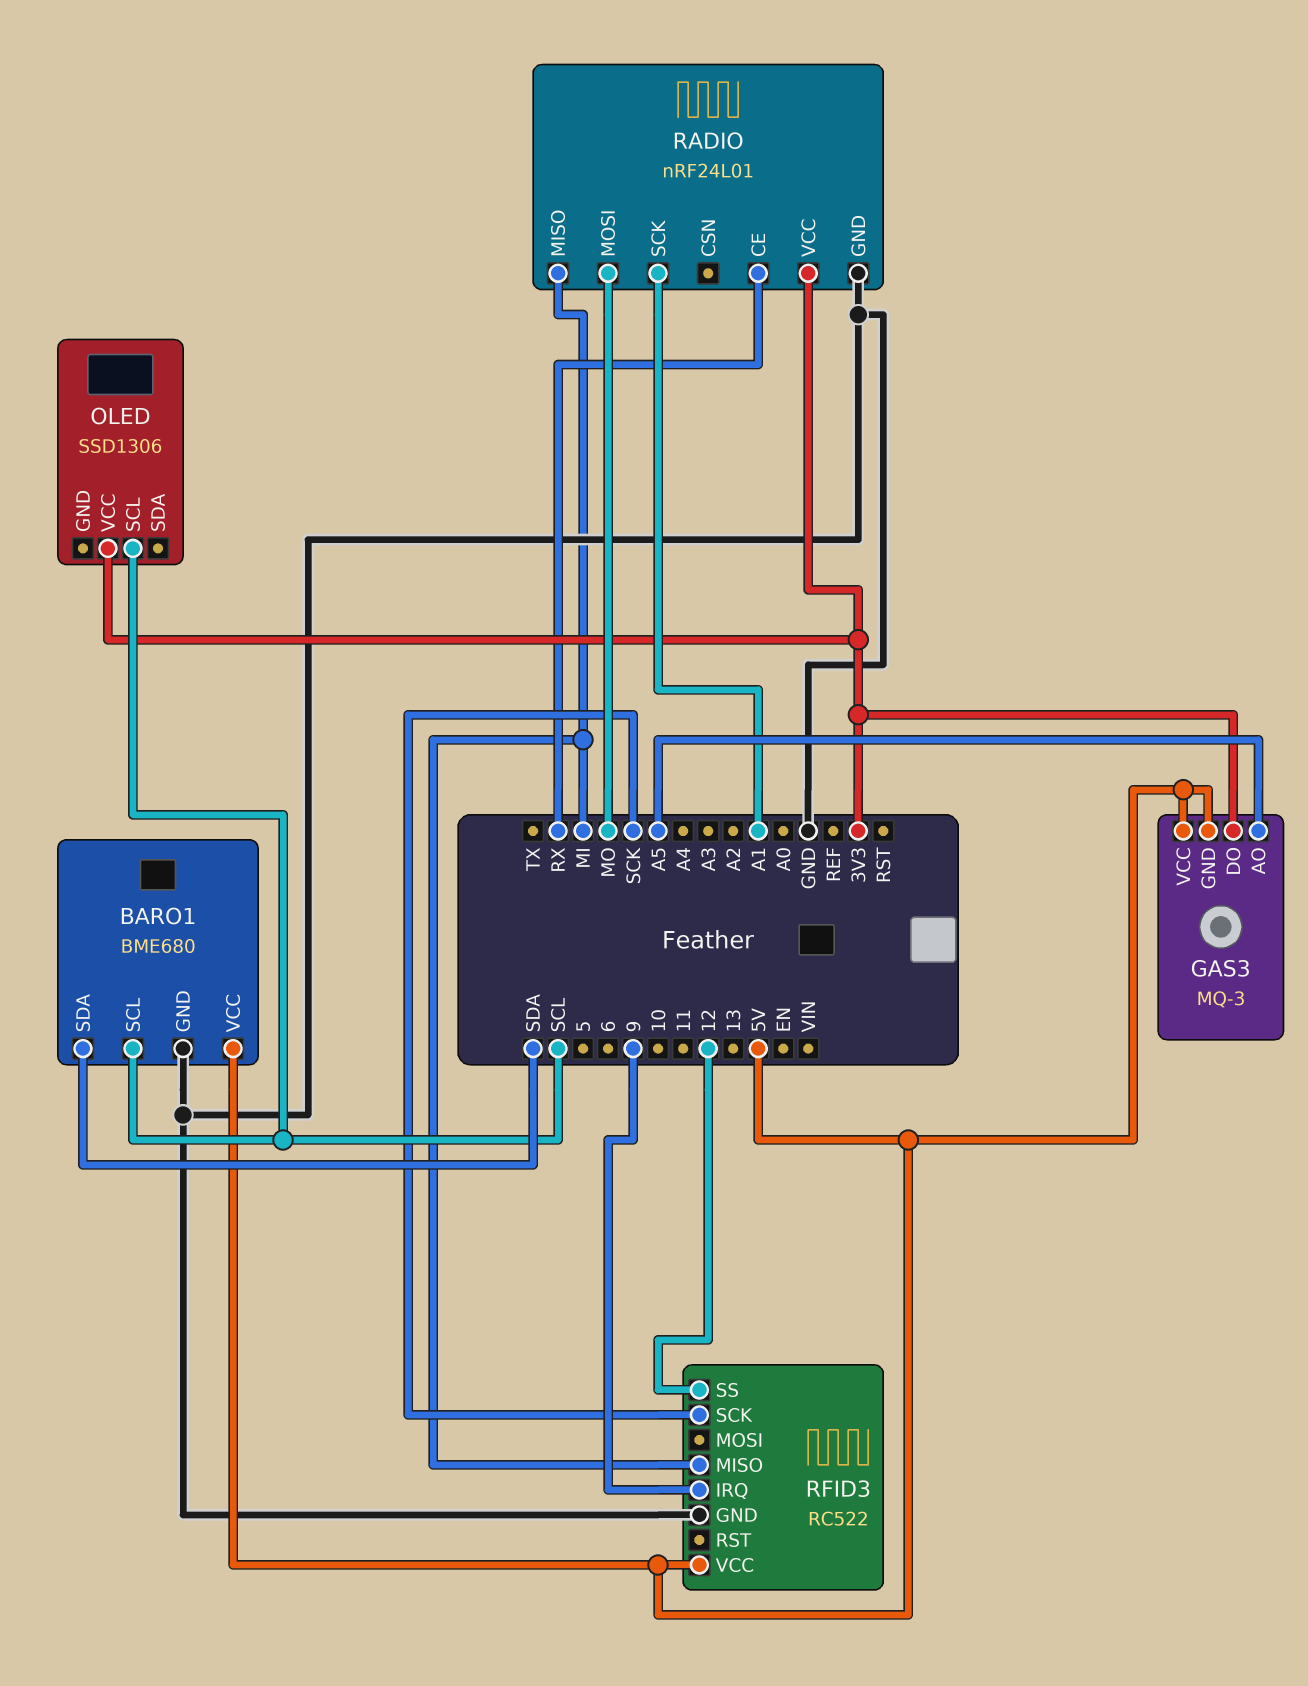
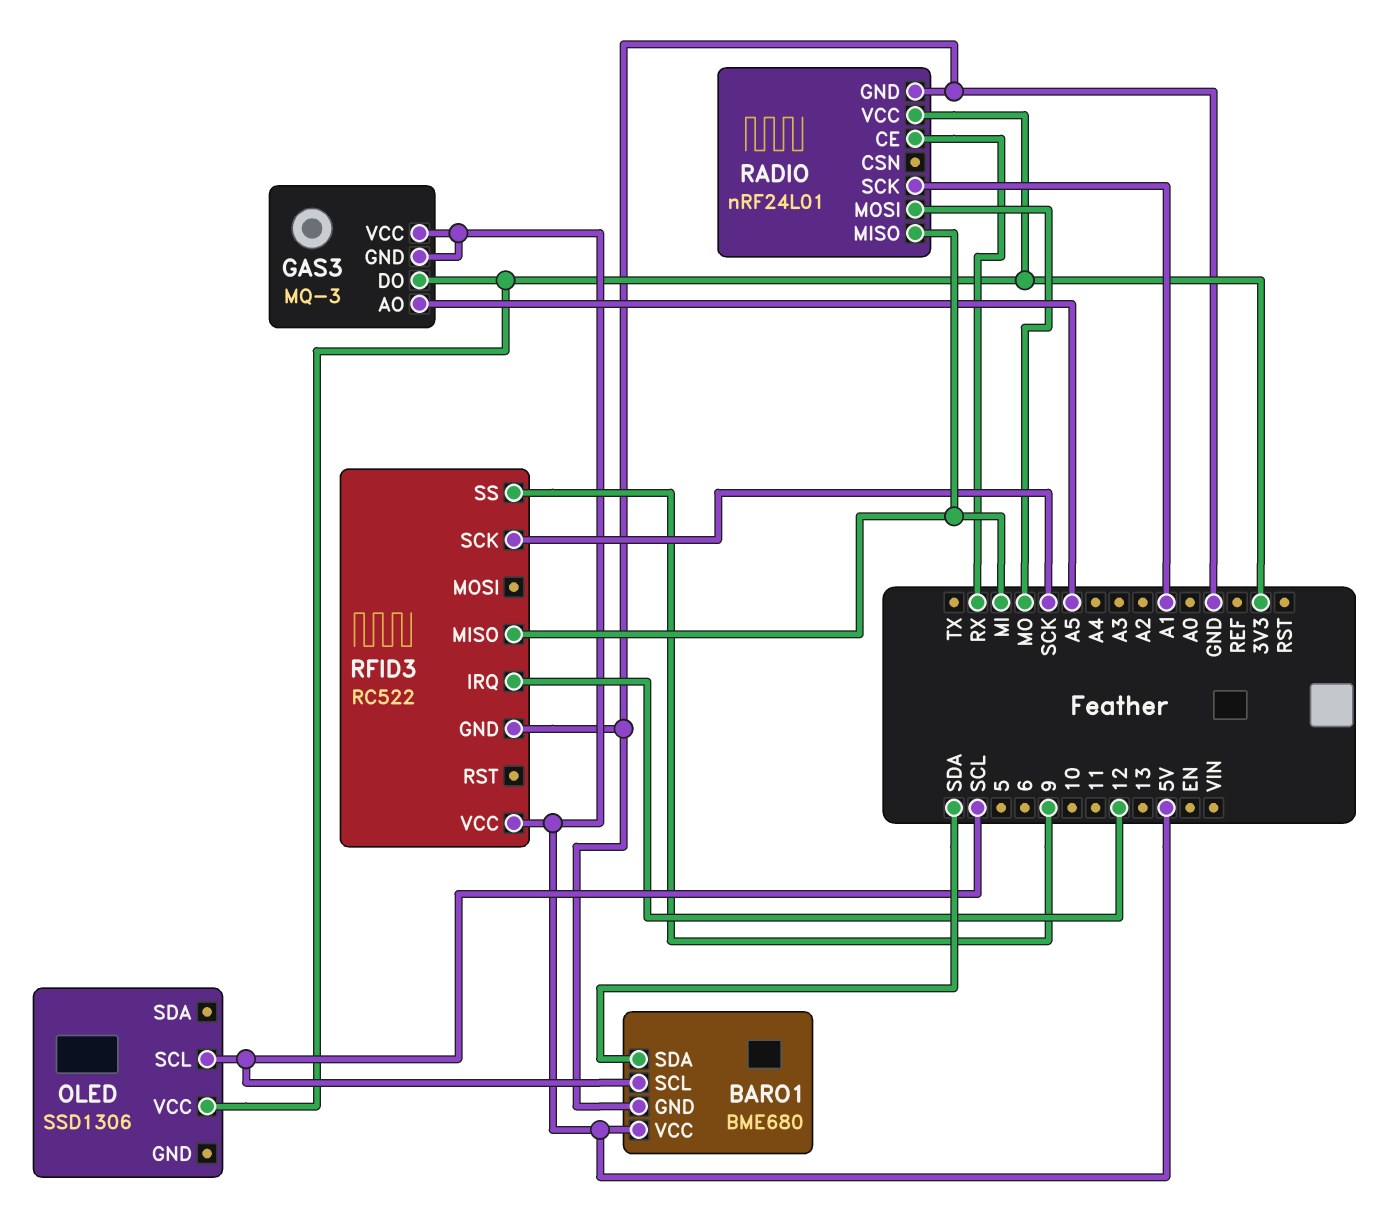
RFID3 pin IRQ: 9 -> 12
RFID3 pin SS: 12 -> 9

